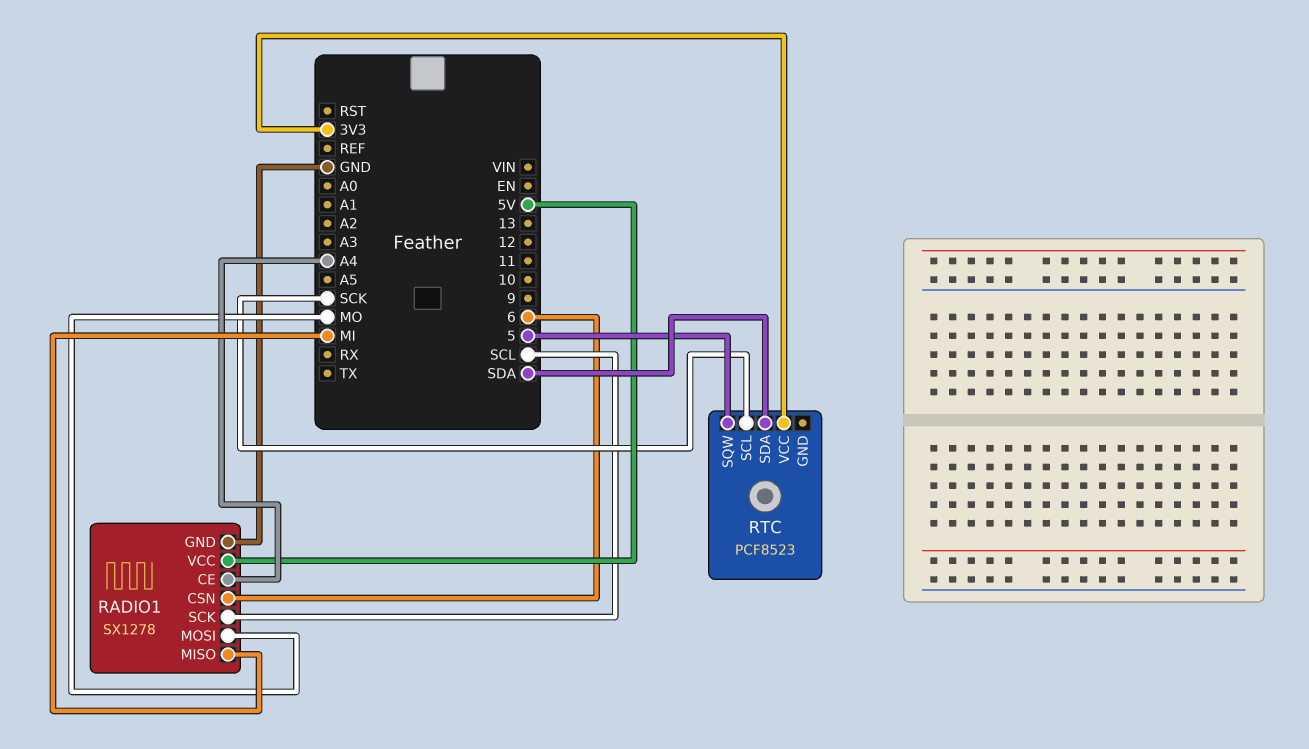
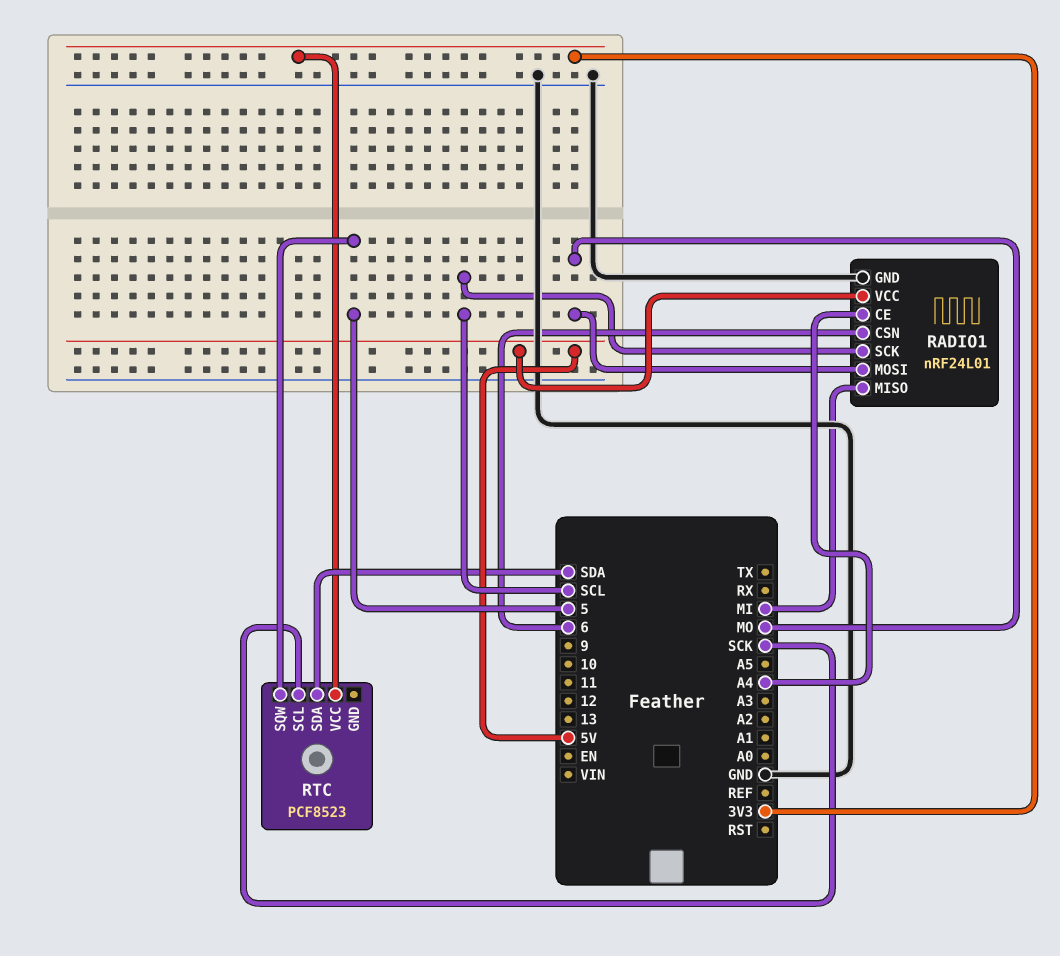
RADIO1: SX1278 -> nRF24L01

